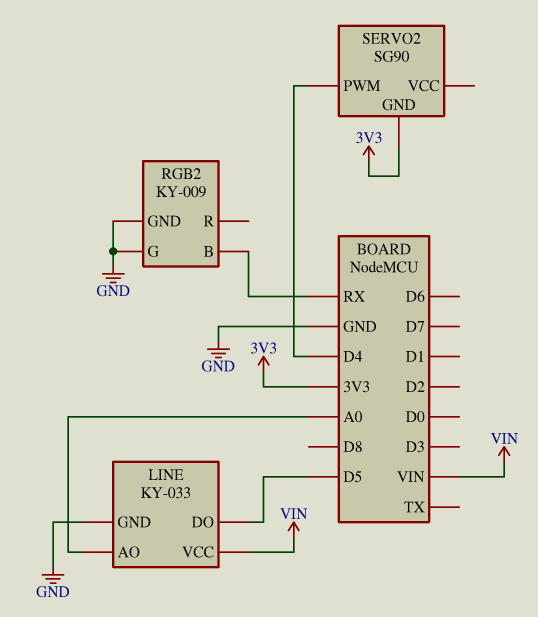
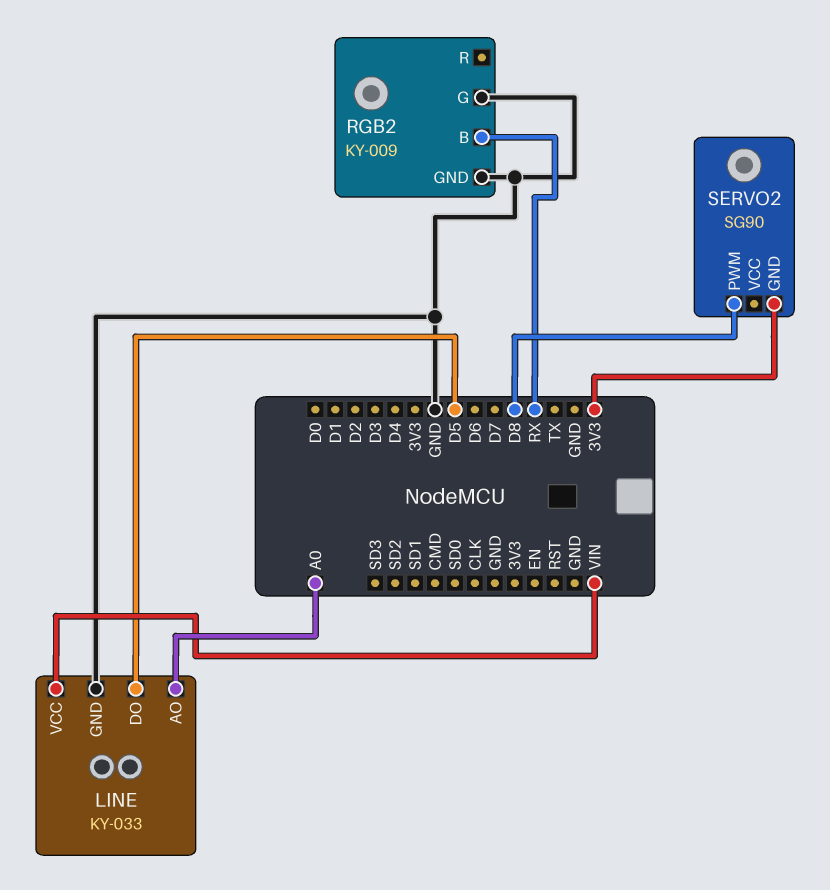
SERVO2 pin PWM: D4 -> D8

